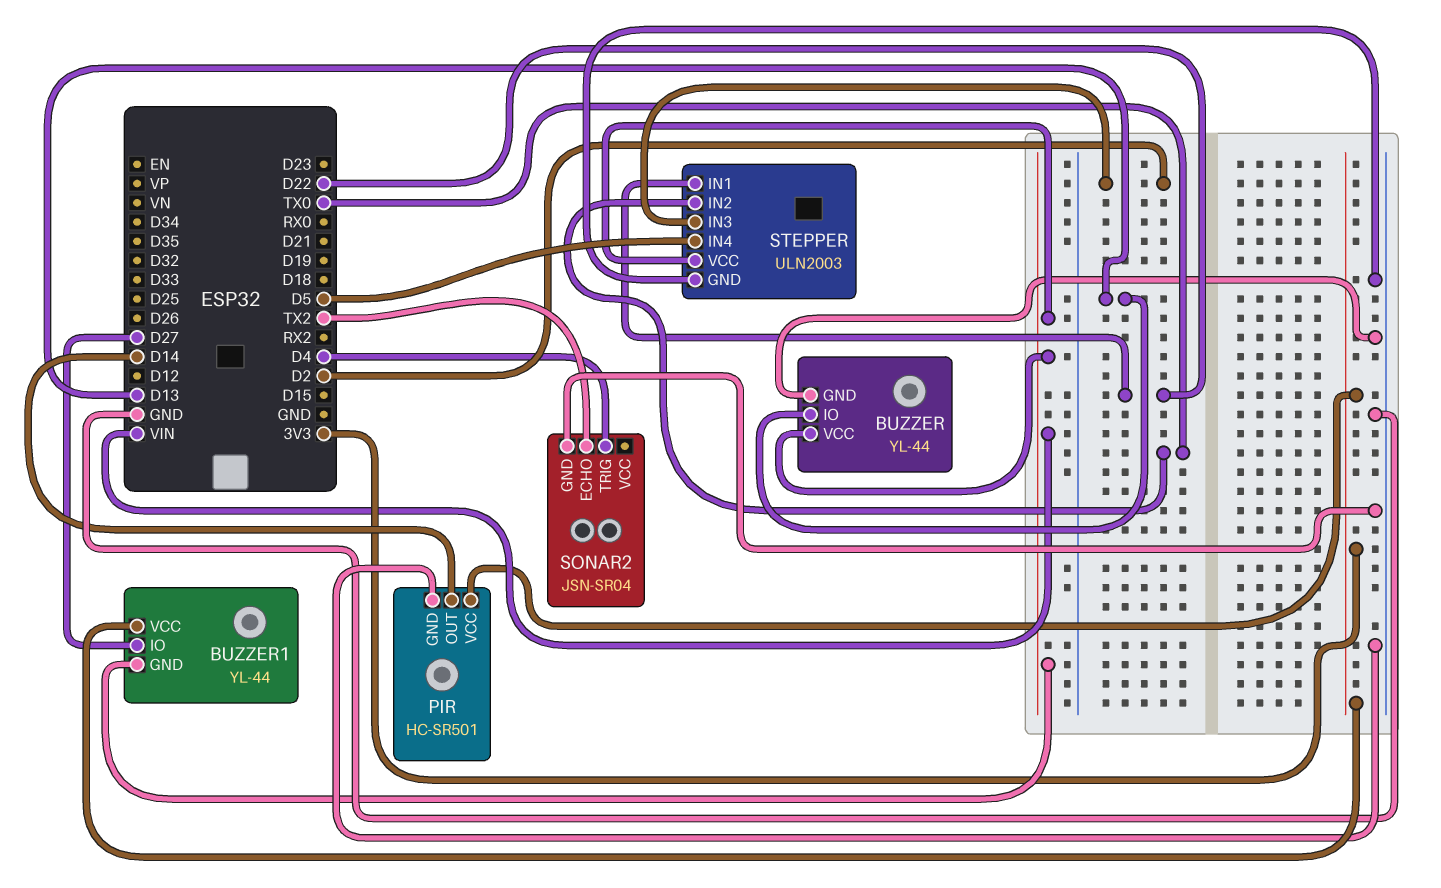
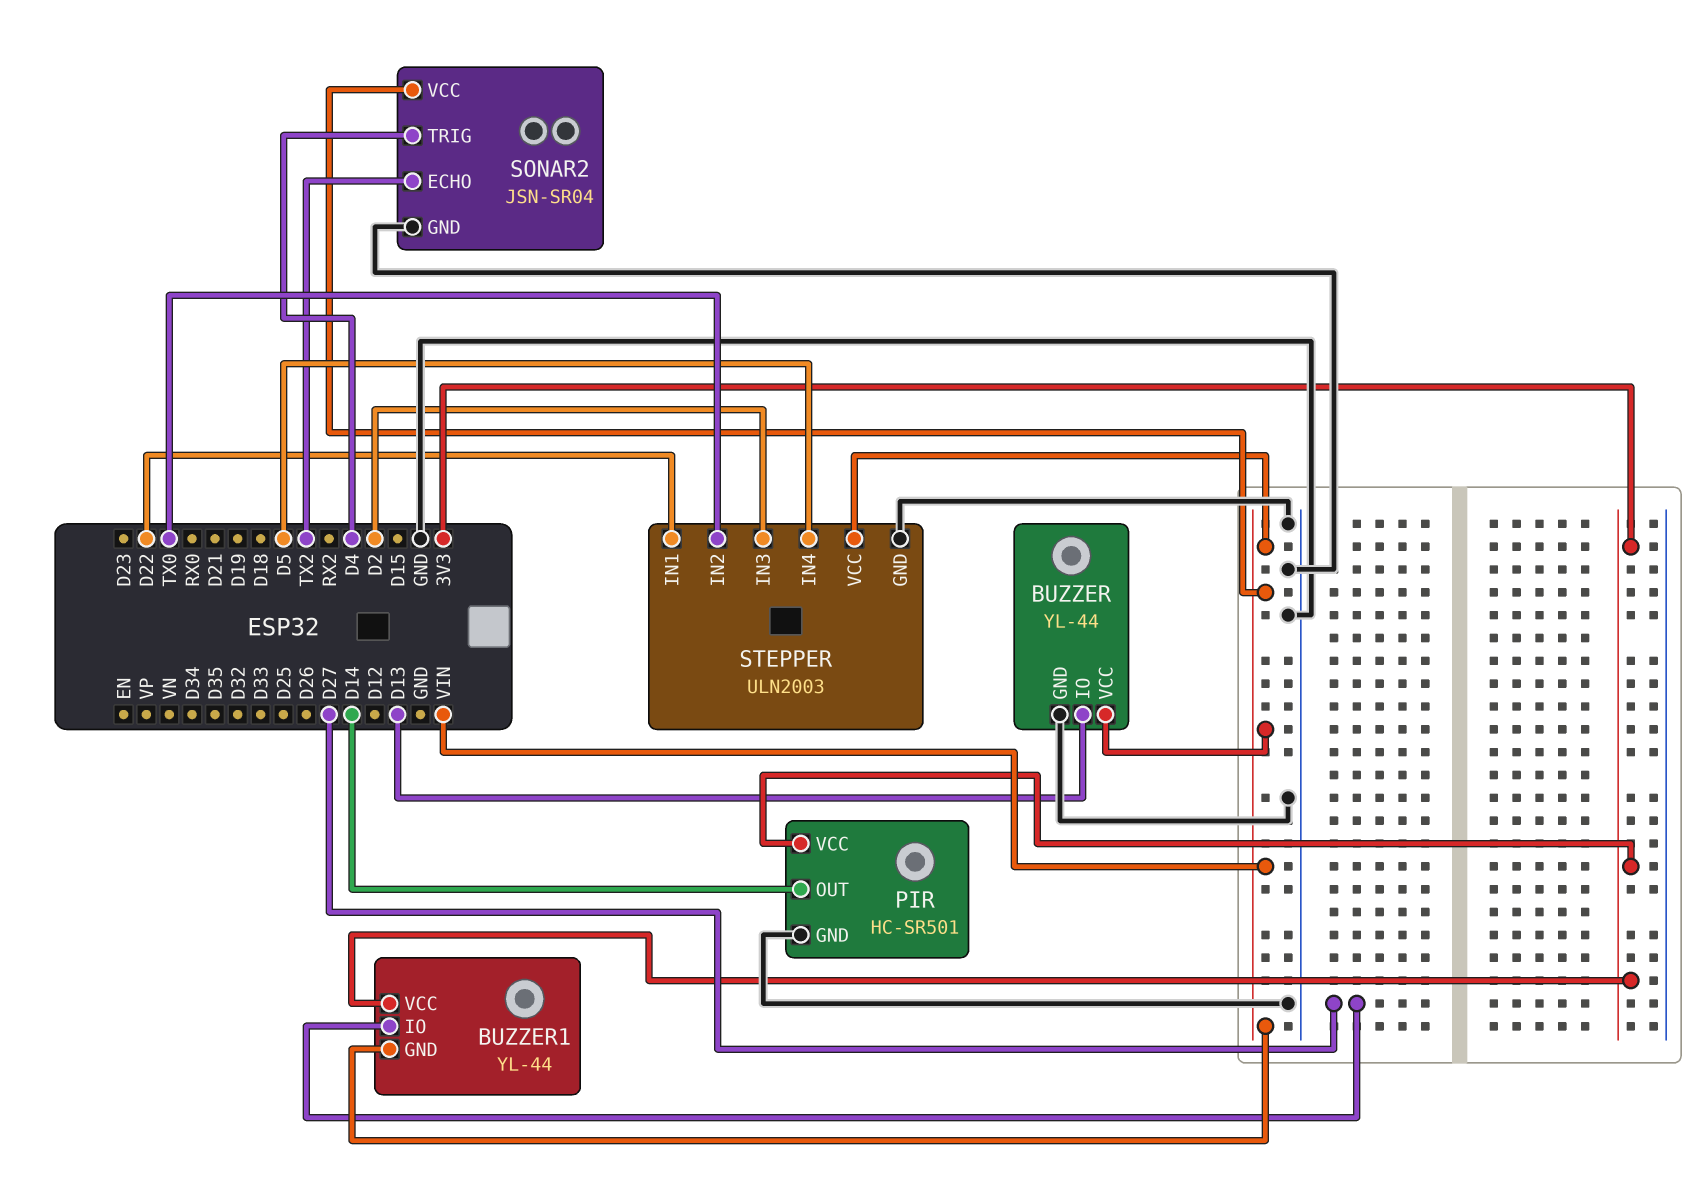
SONAR2 pin VCC: none -> VIN

